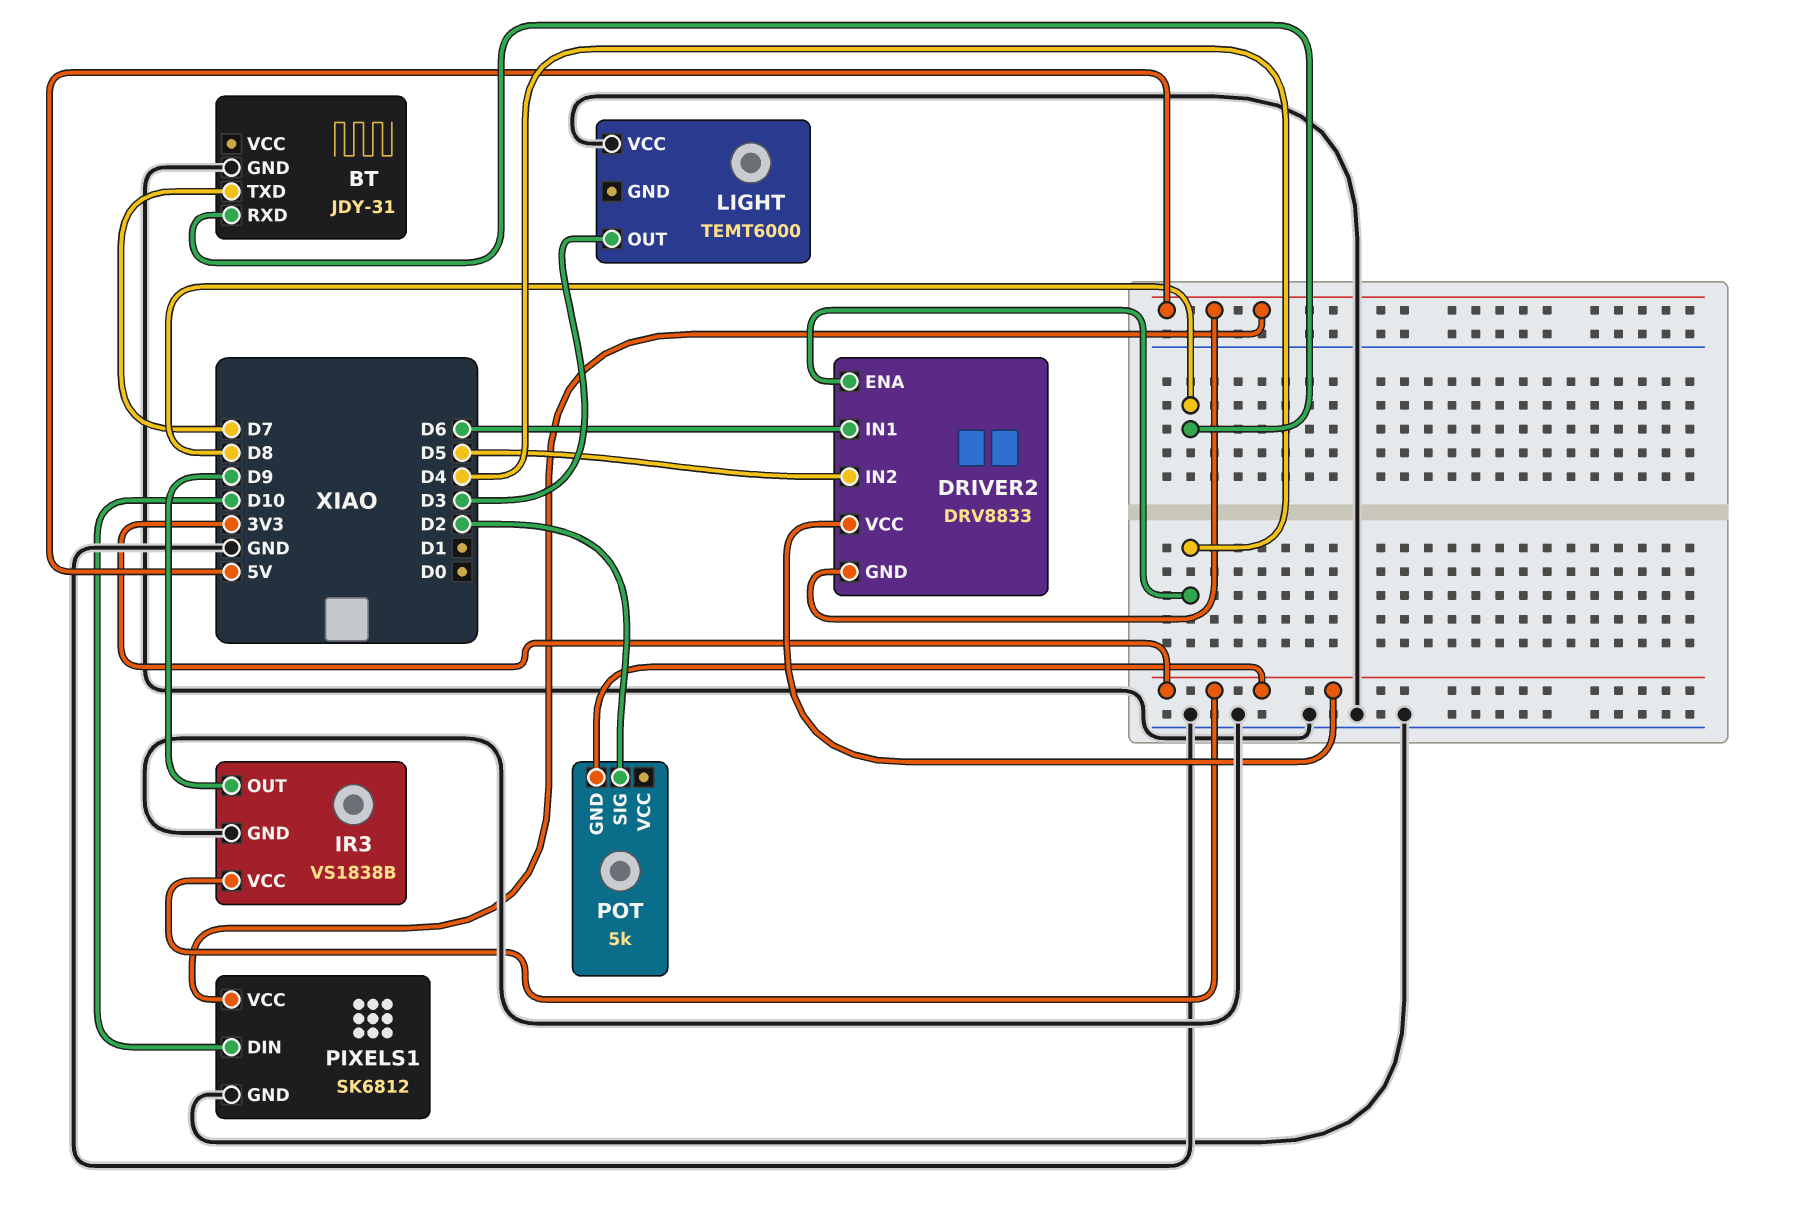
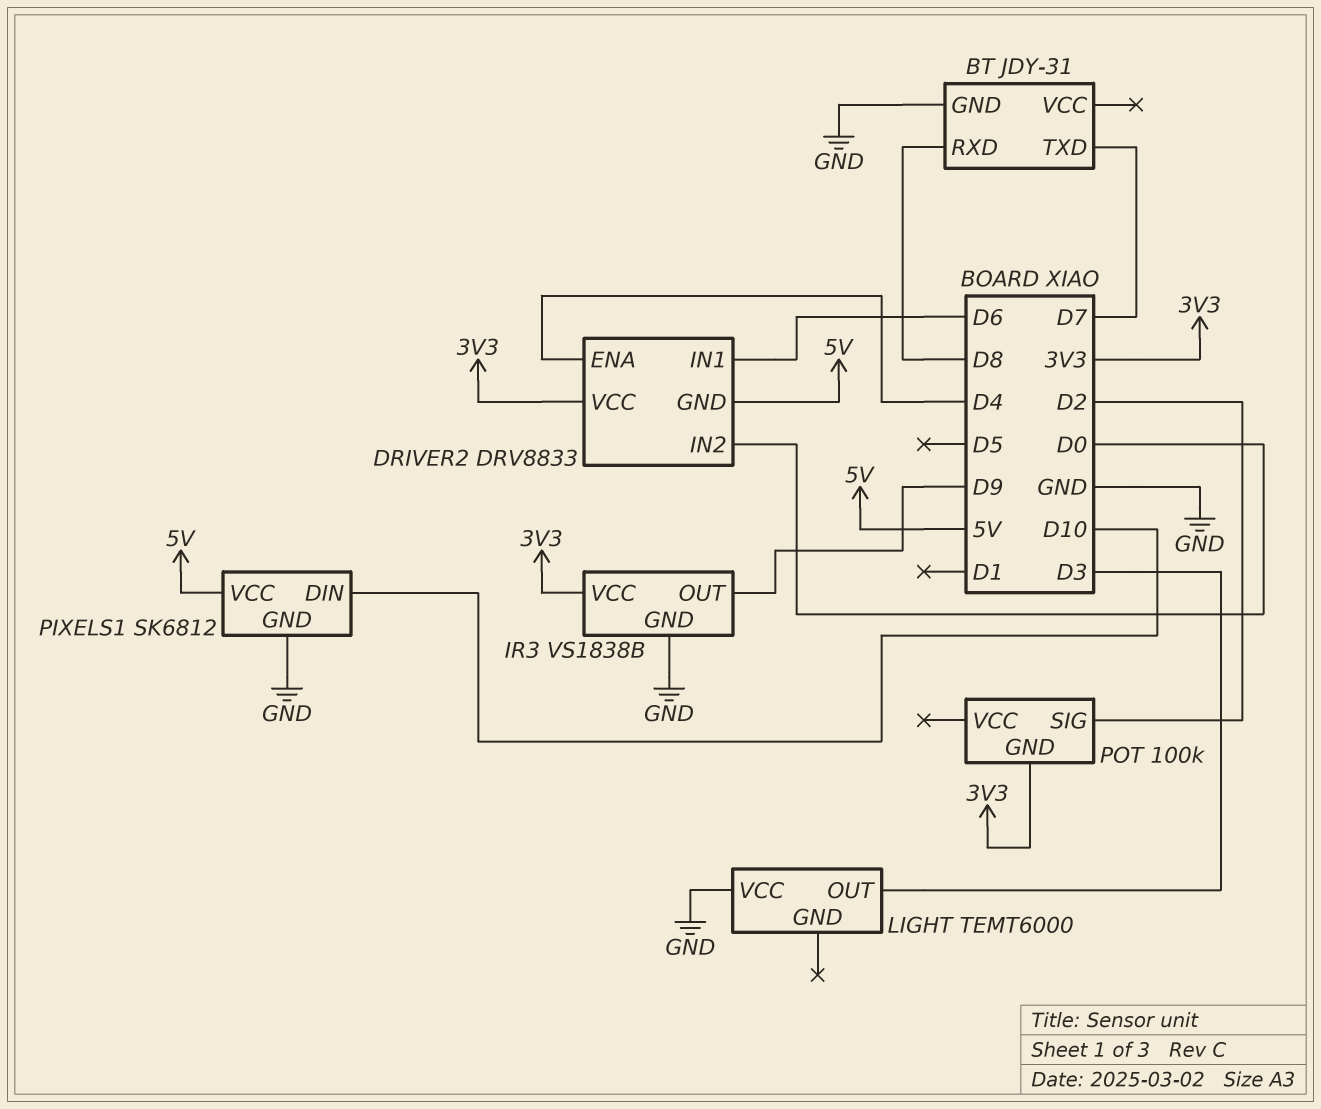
DRIVER2 pin IN2: D5 -> D0
POT: 5k -> 100k

